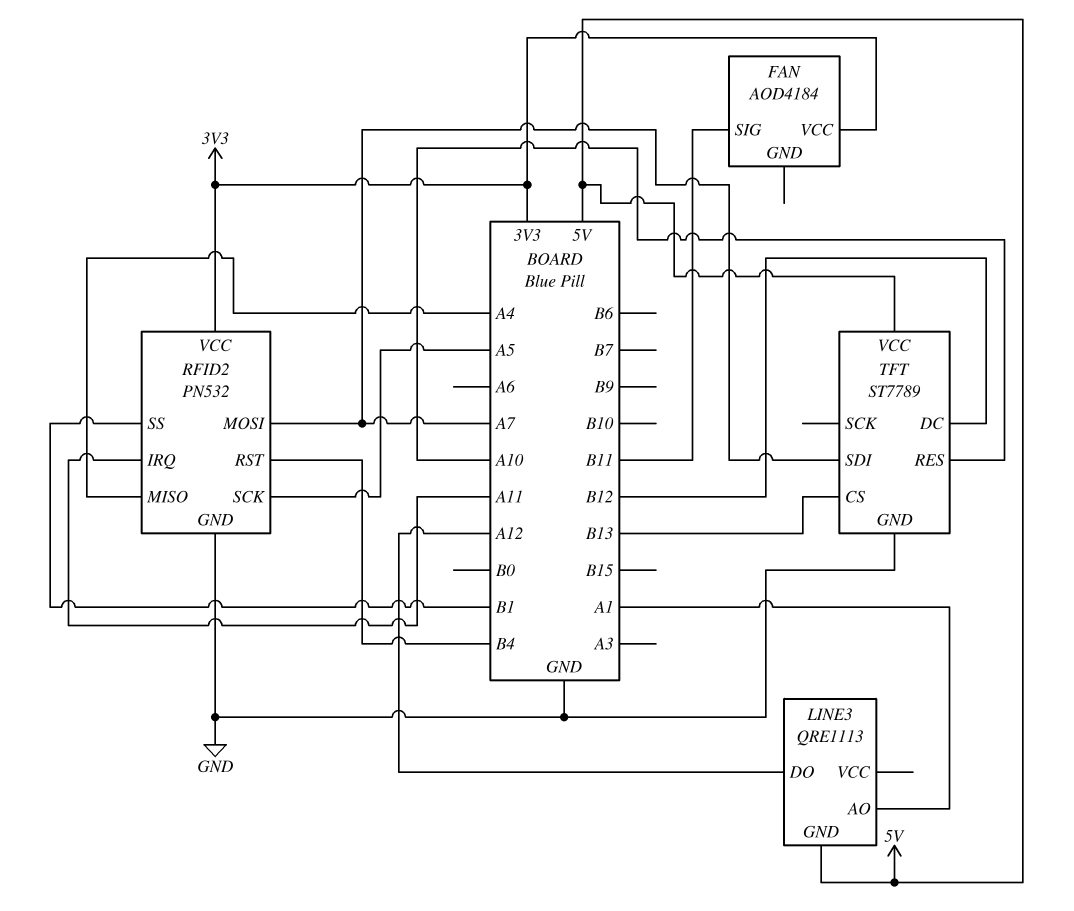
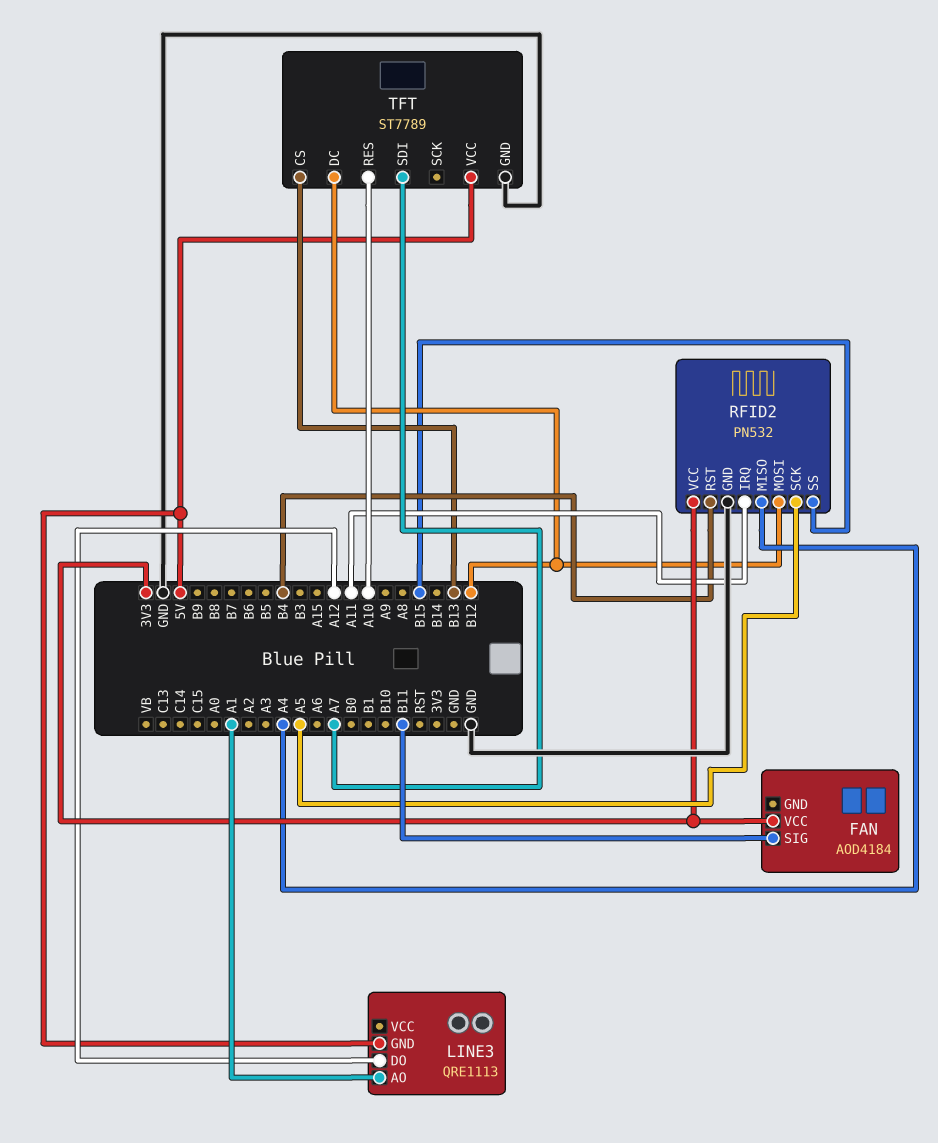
RFID2 pin MOSI: A7 -> B12
RFID2 pin SS: B1 -> B15

